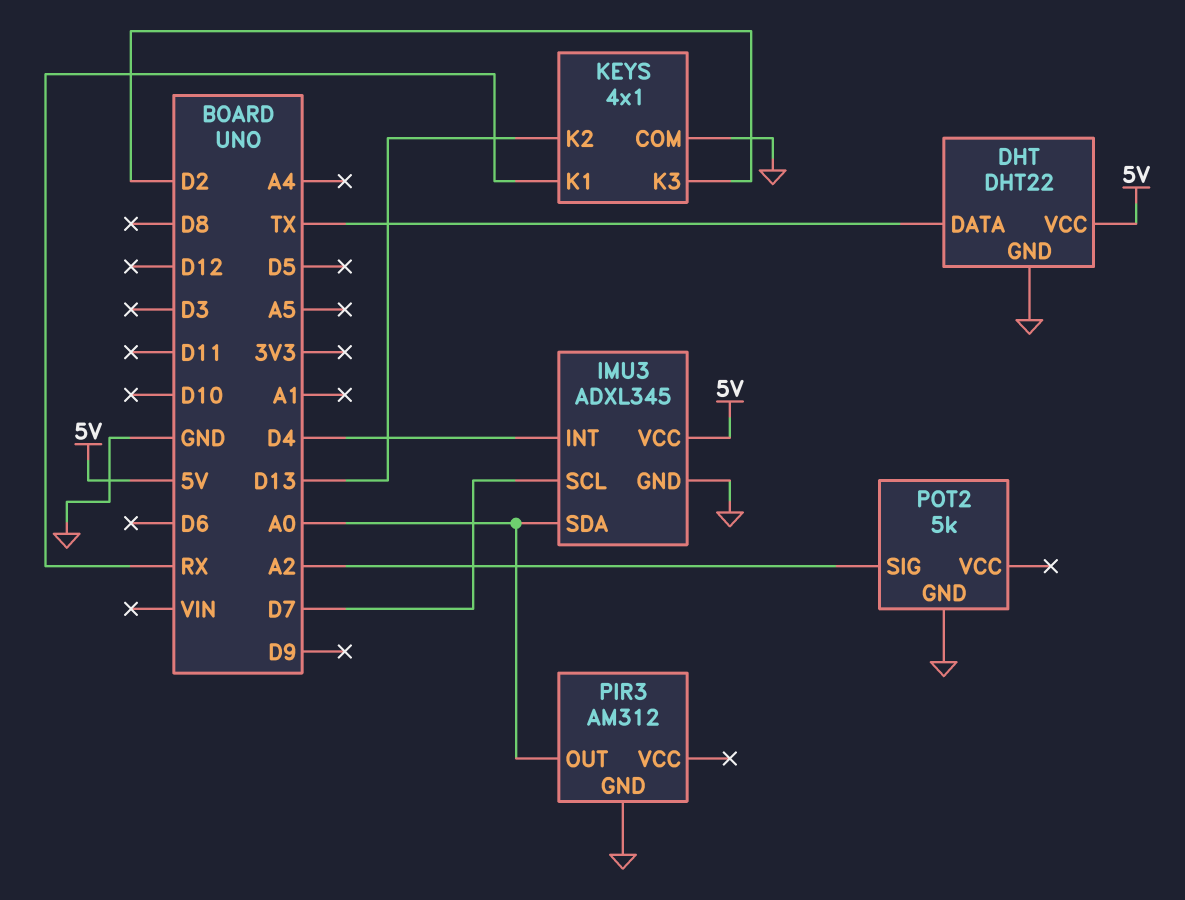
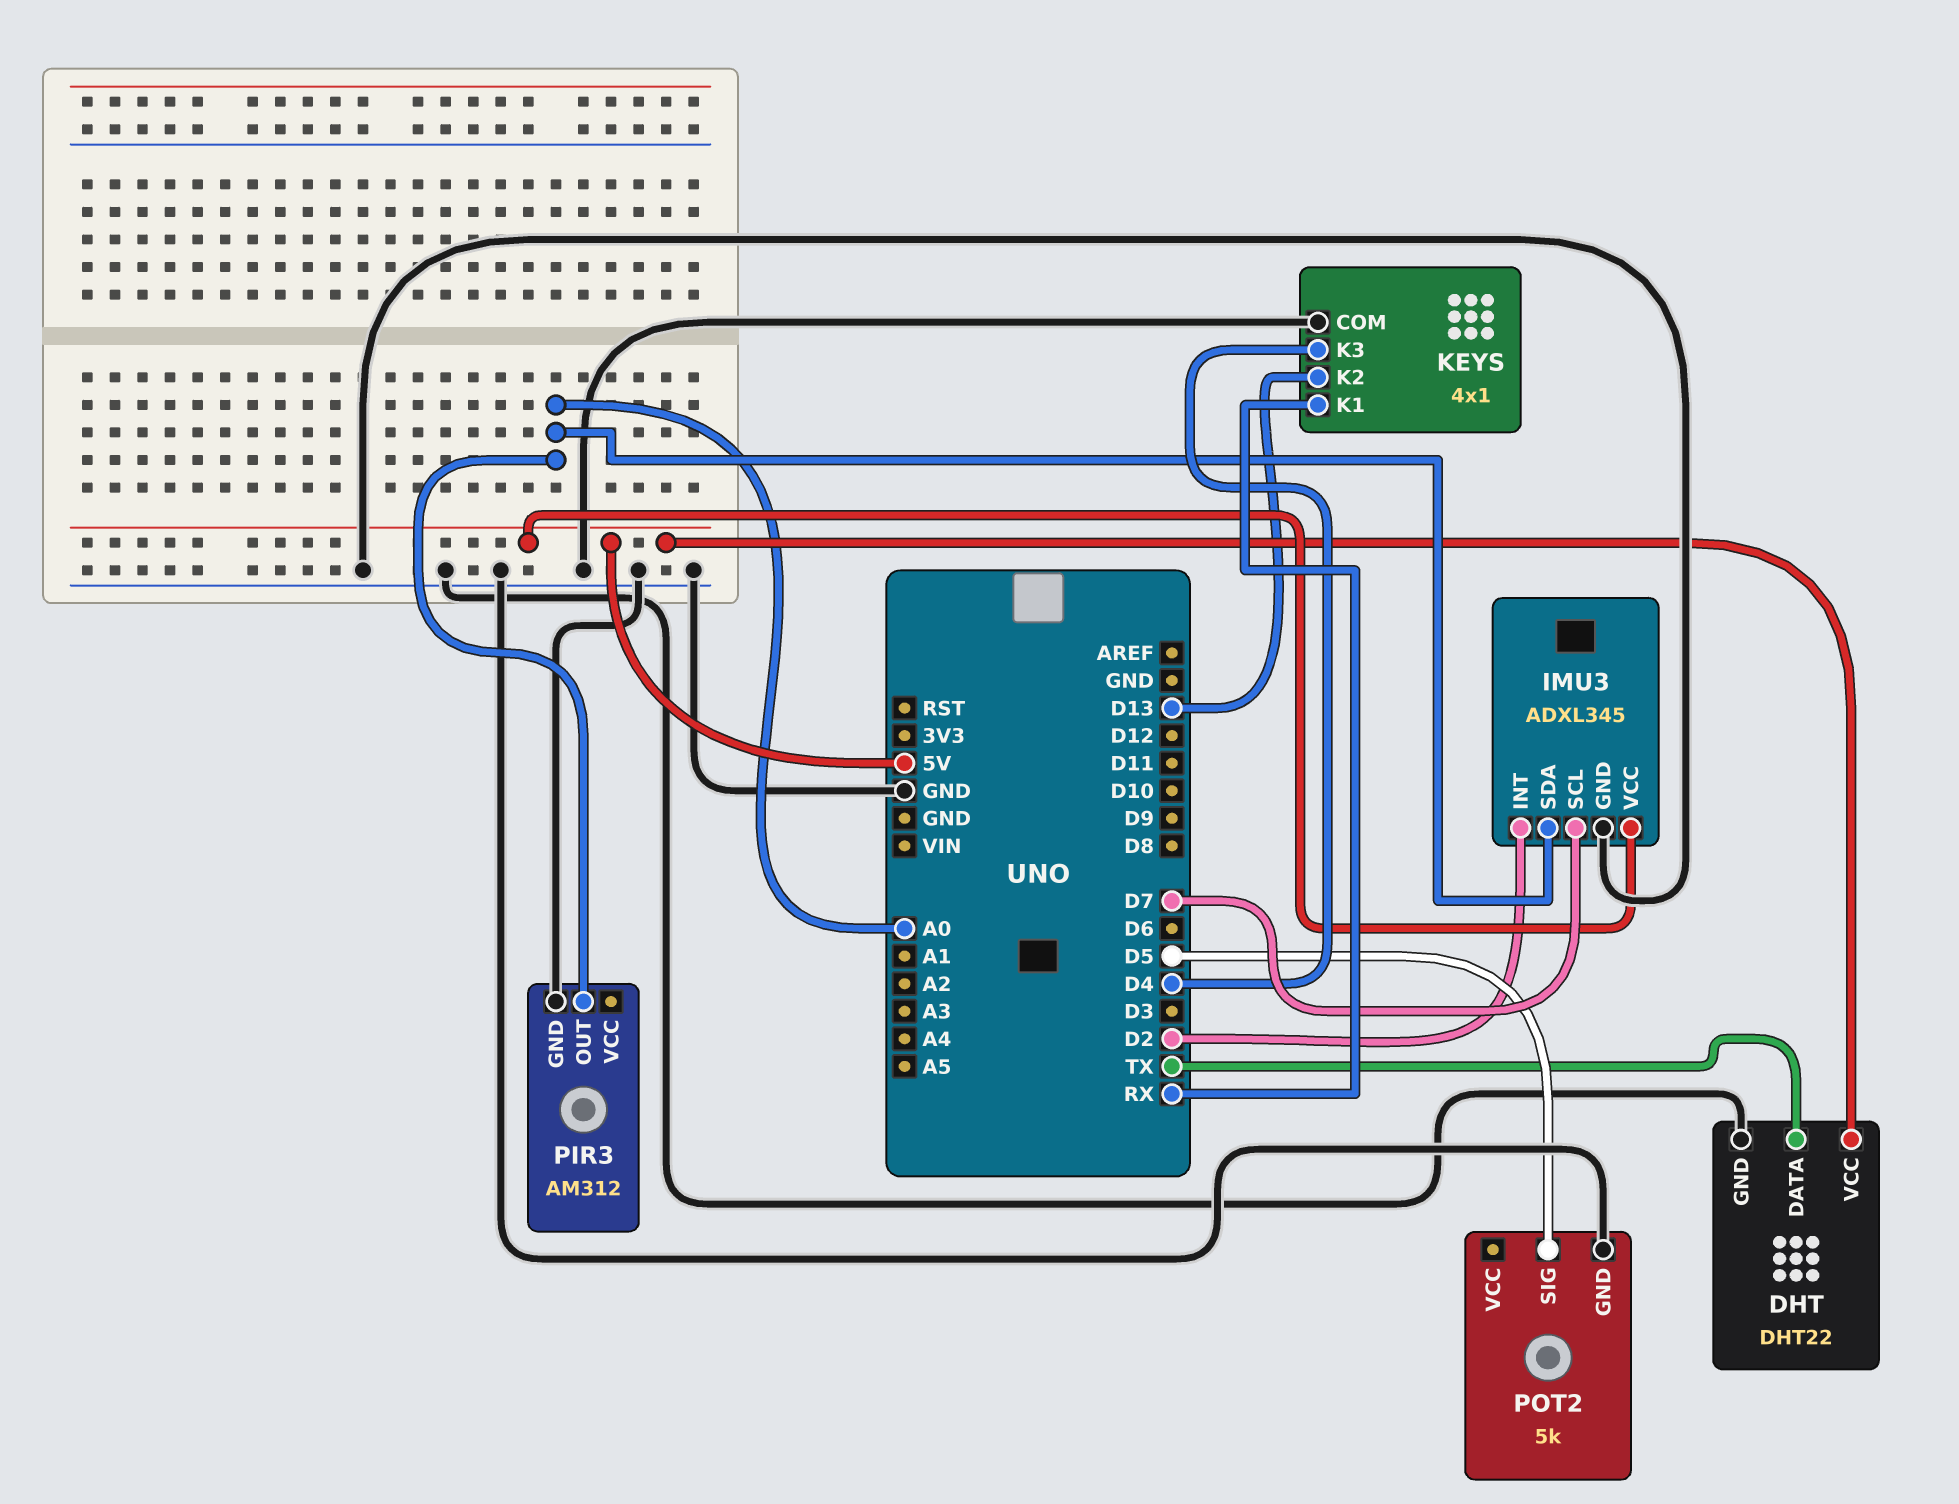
IMU3 pin INT: D4 -> D2
KEYS pin K3: D2 -> D4
POT2 pin SIG: A2 -> D5

